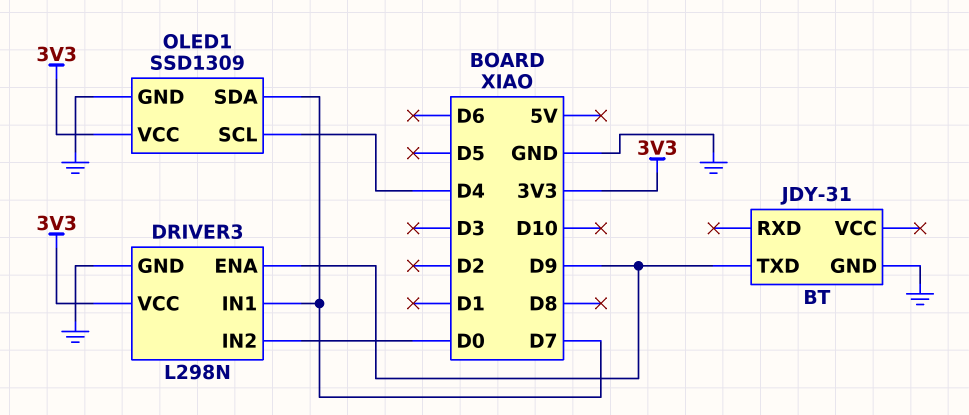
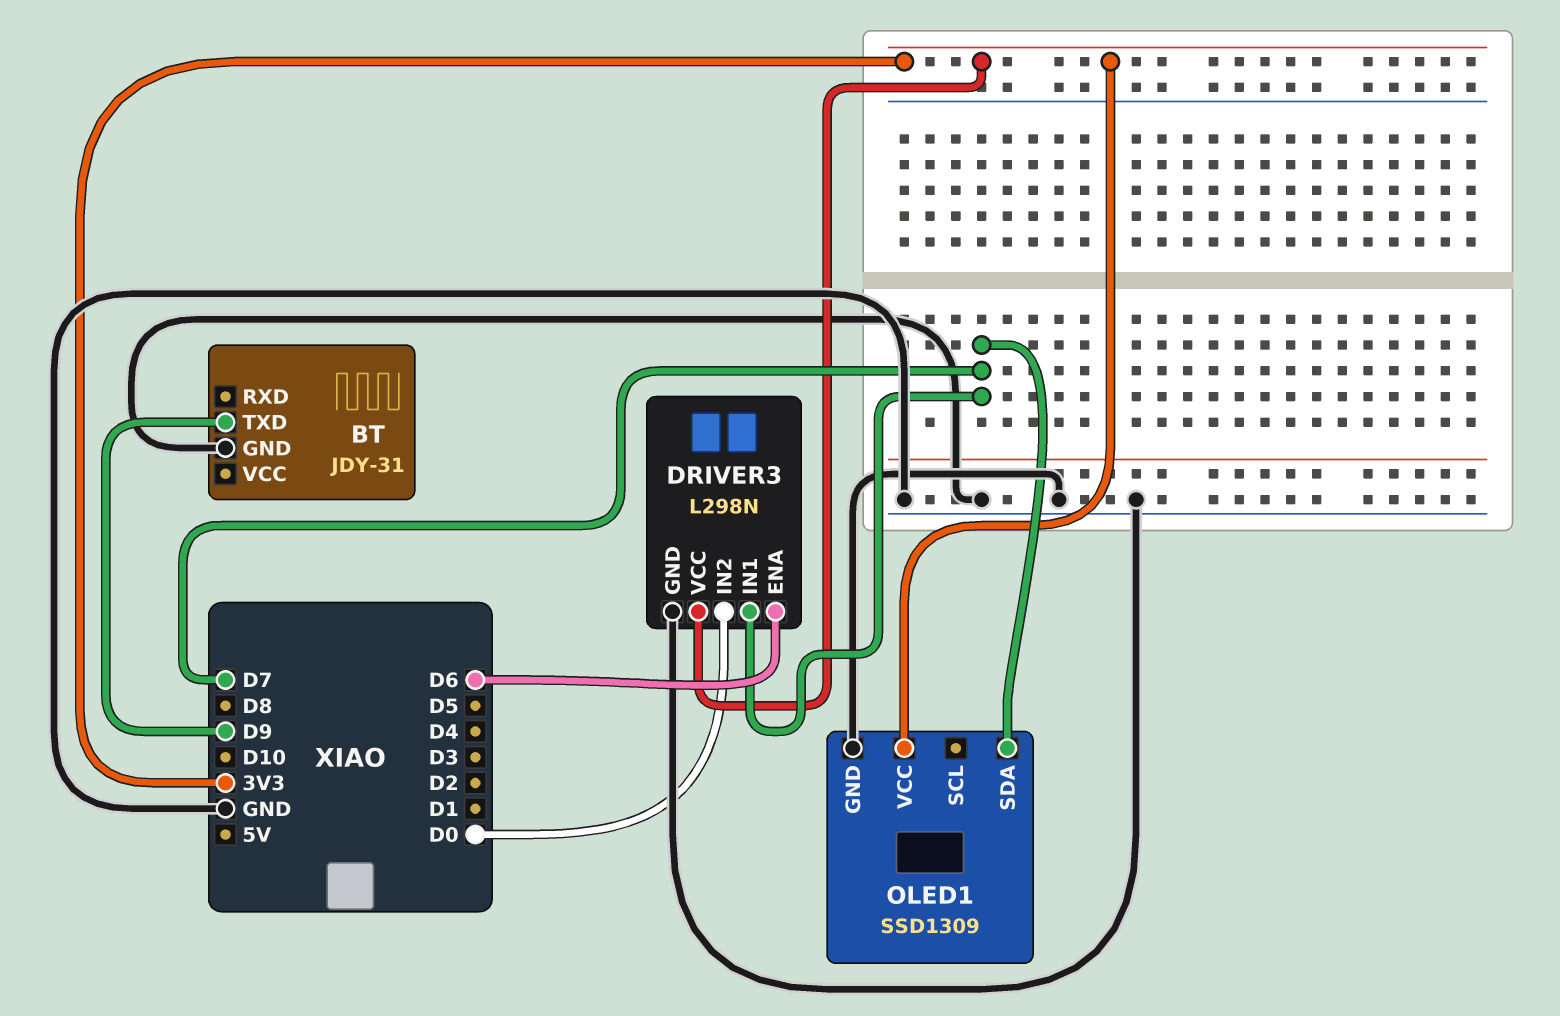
DRIVER3 pin ENA: D9 -> D6
OLED1 pin SCL: D4 -> none

